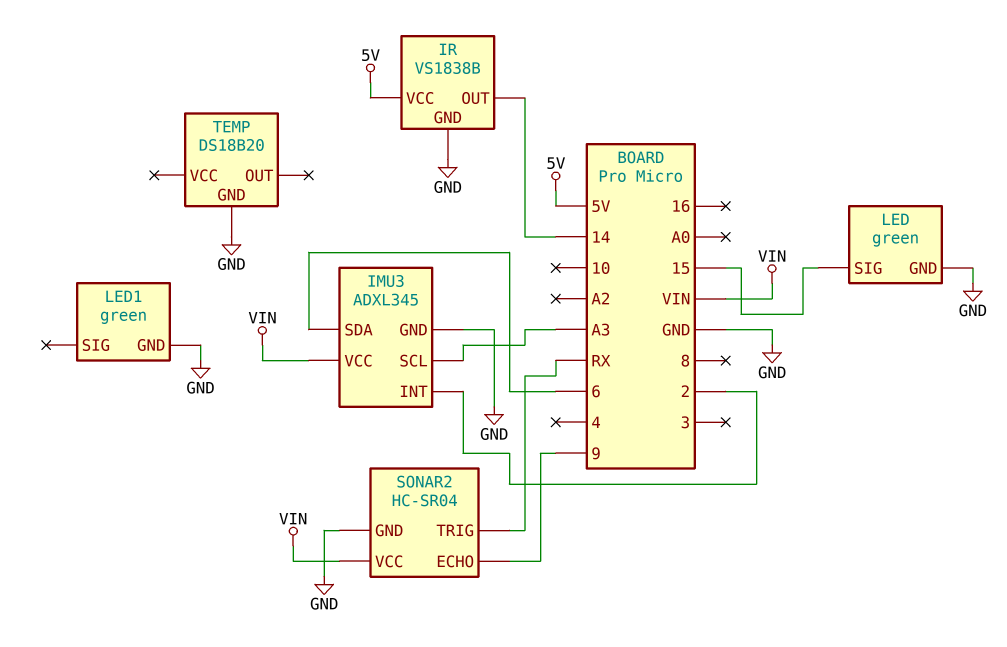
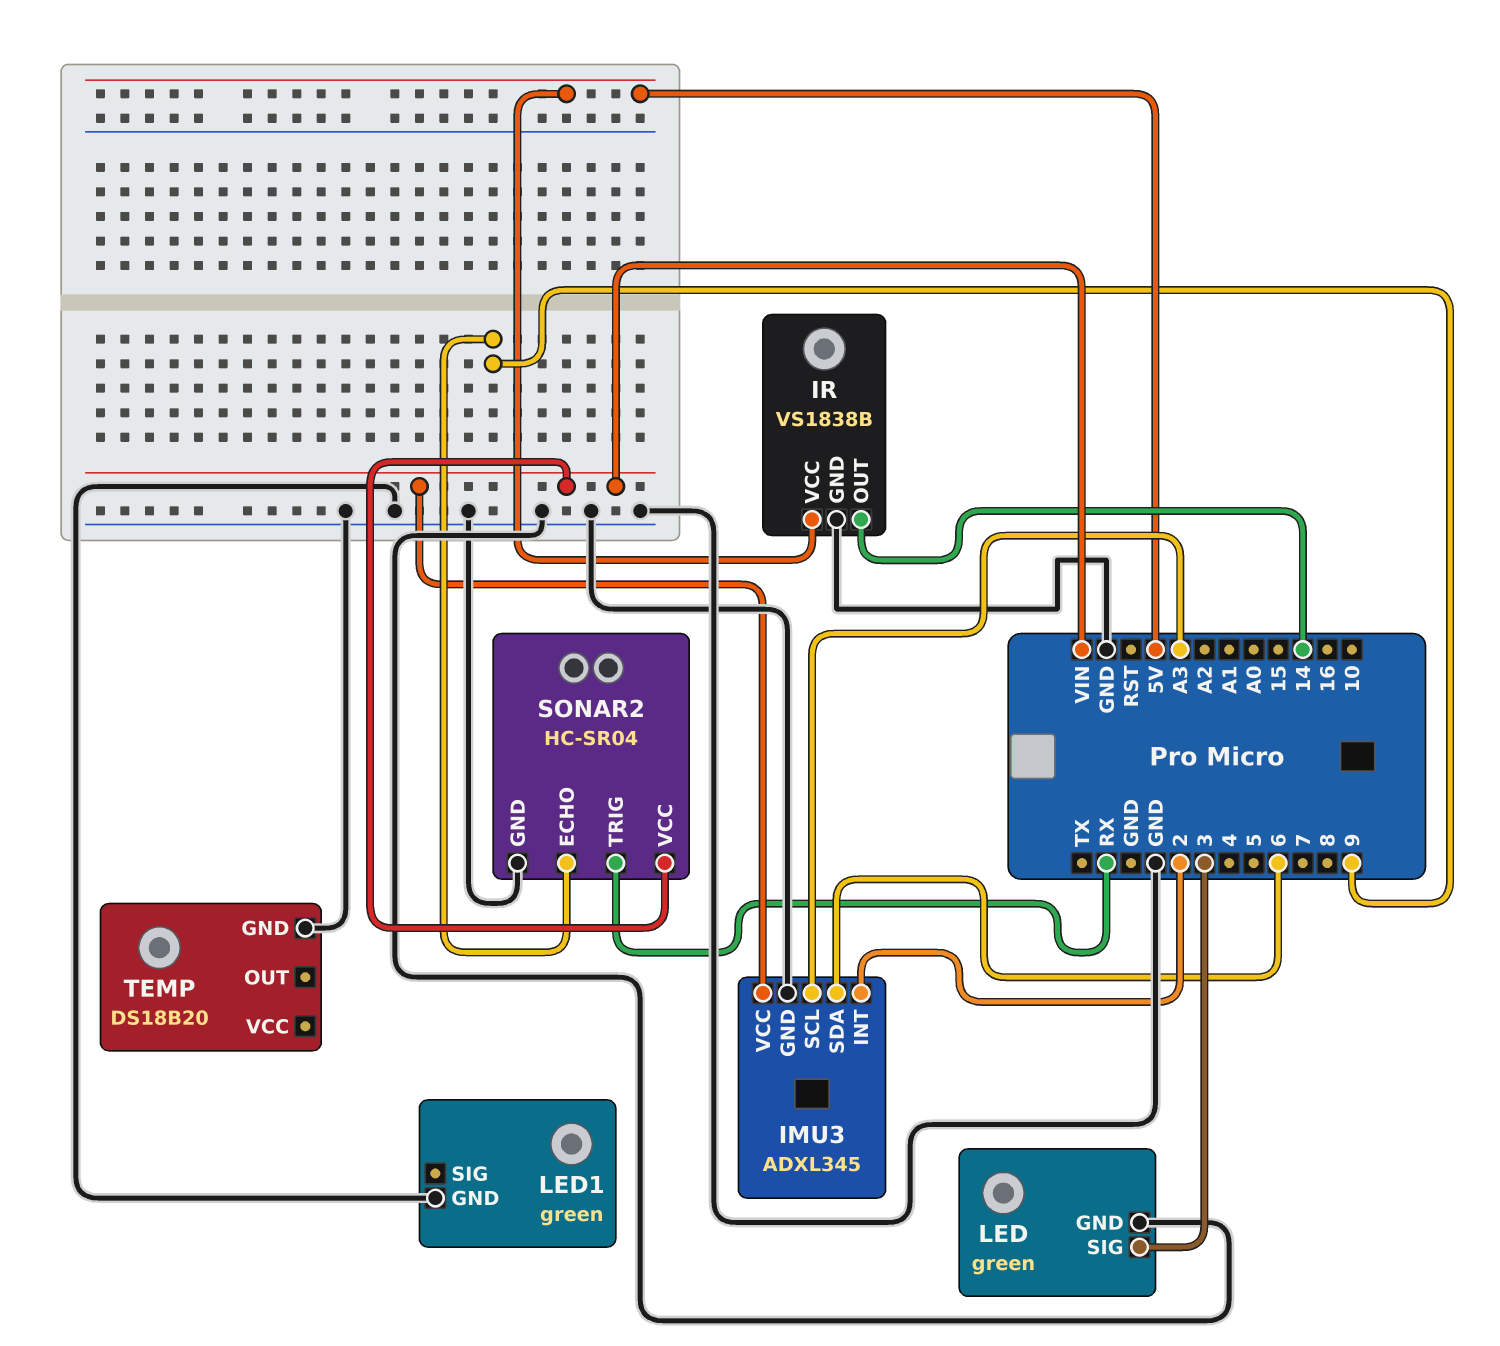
LED pin SIG: 15 -> 3

